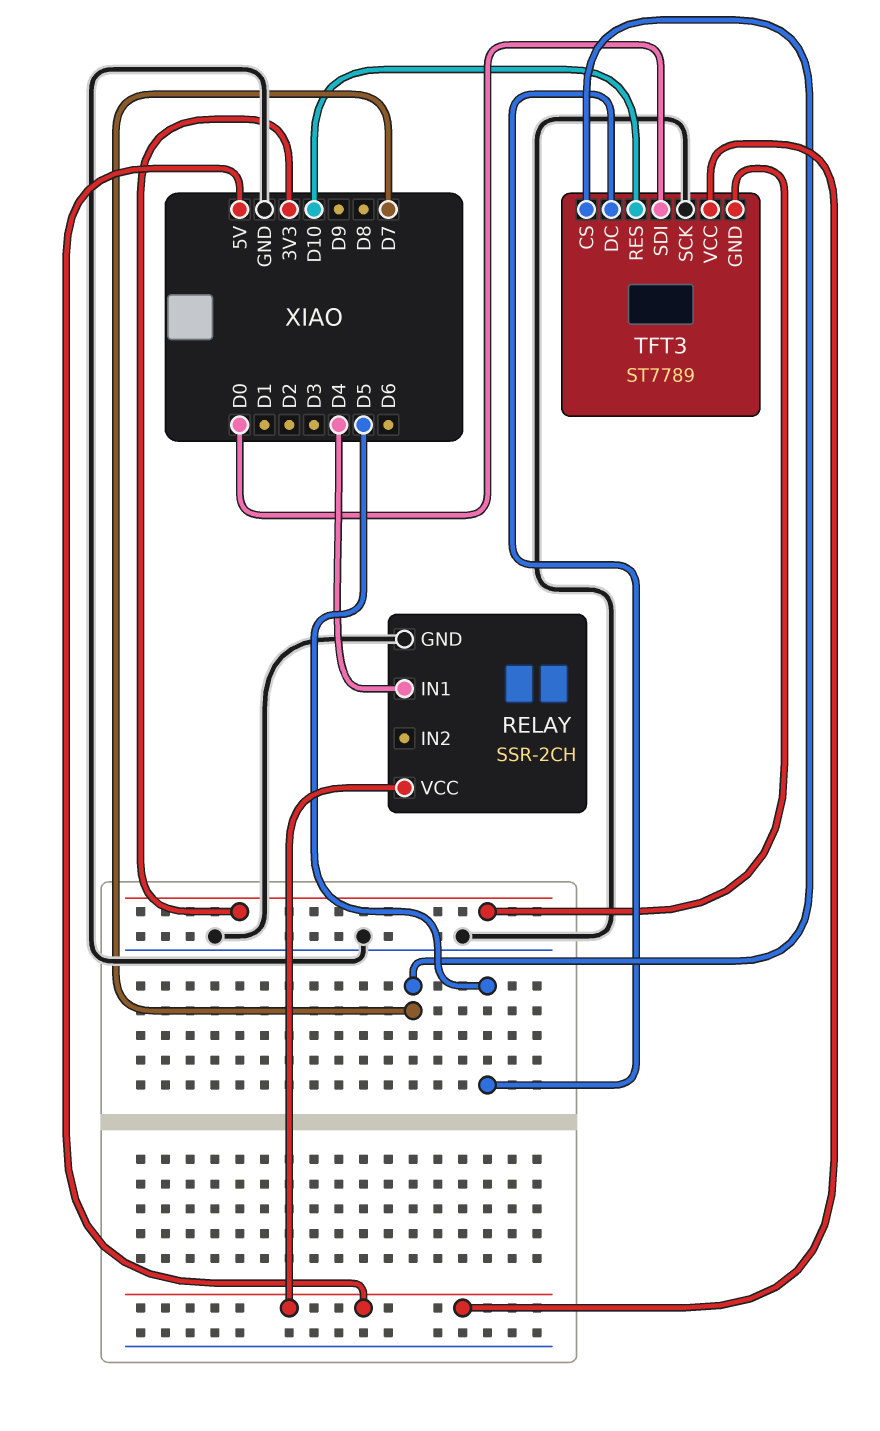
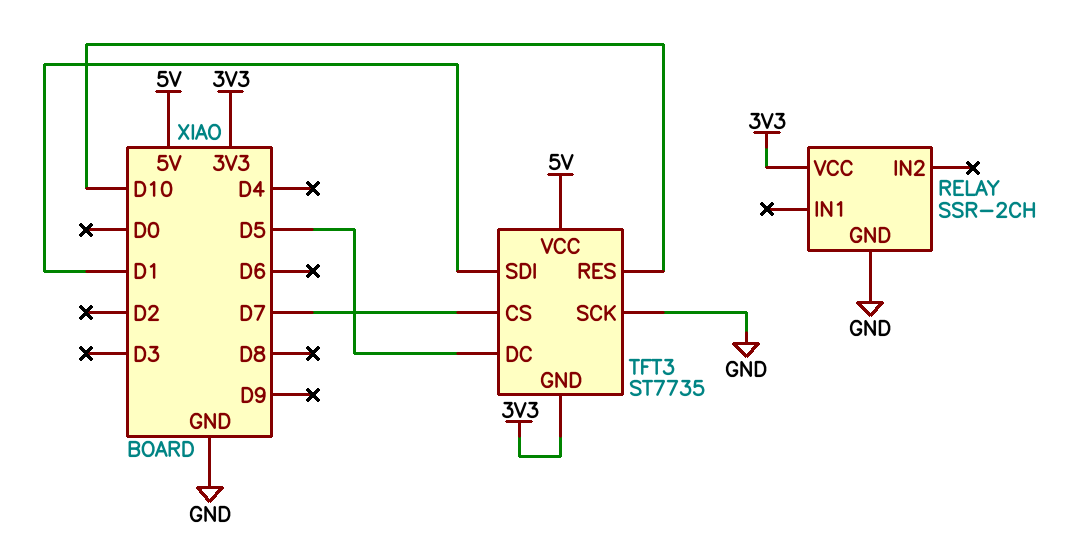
RELAY pin IN1: D4 -> none
RELAY pin VCC: 5V -> 3V3
TFT3: ST7789 -> ST7735
TFT3 pin SDI: D0 -> D1

